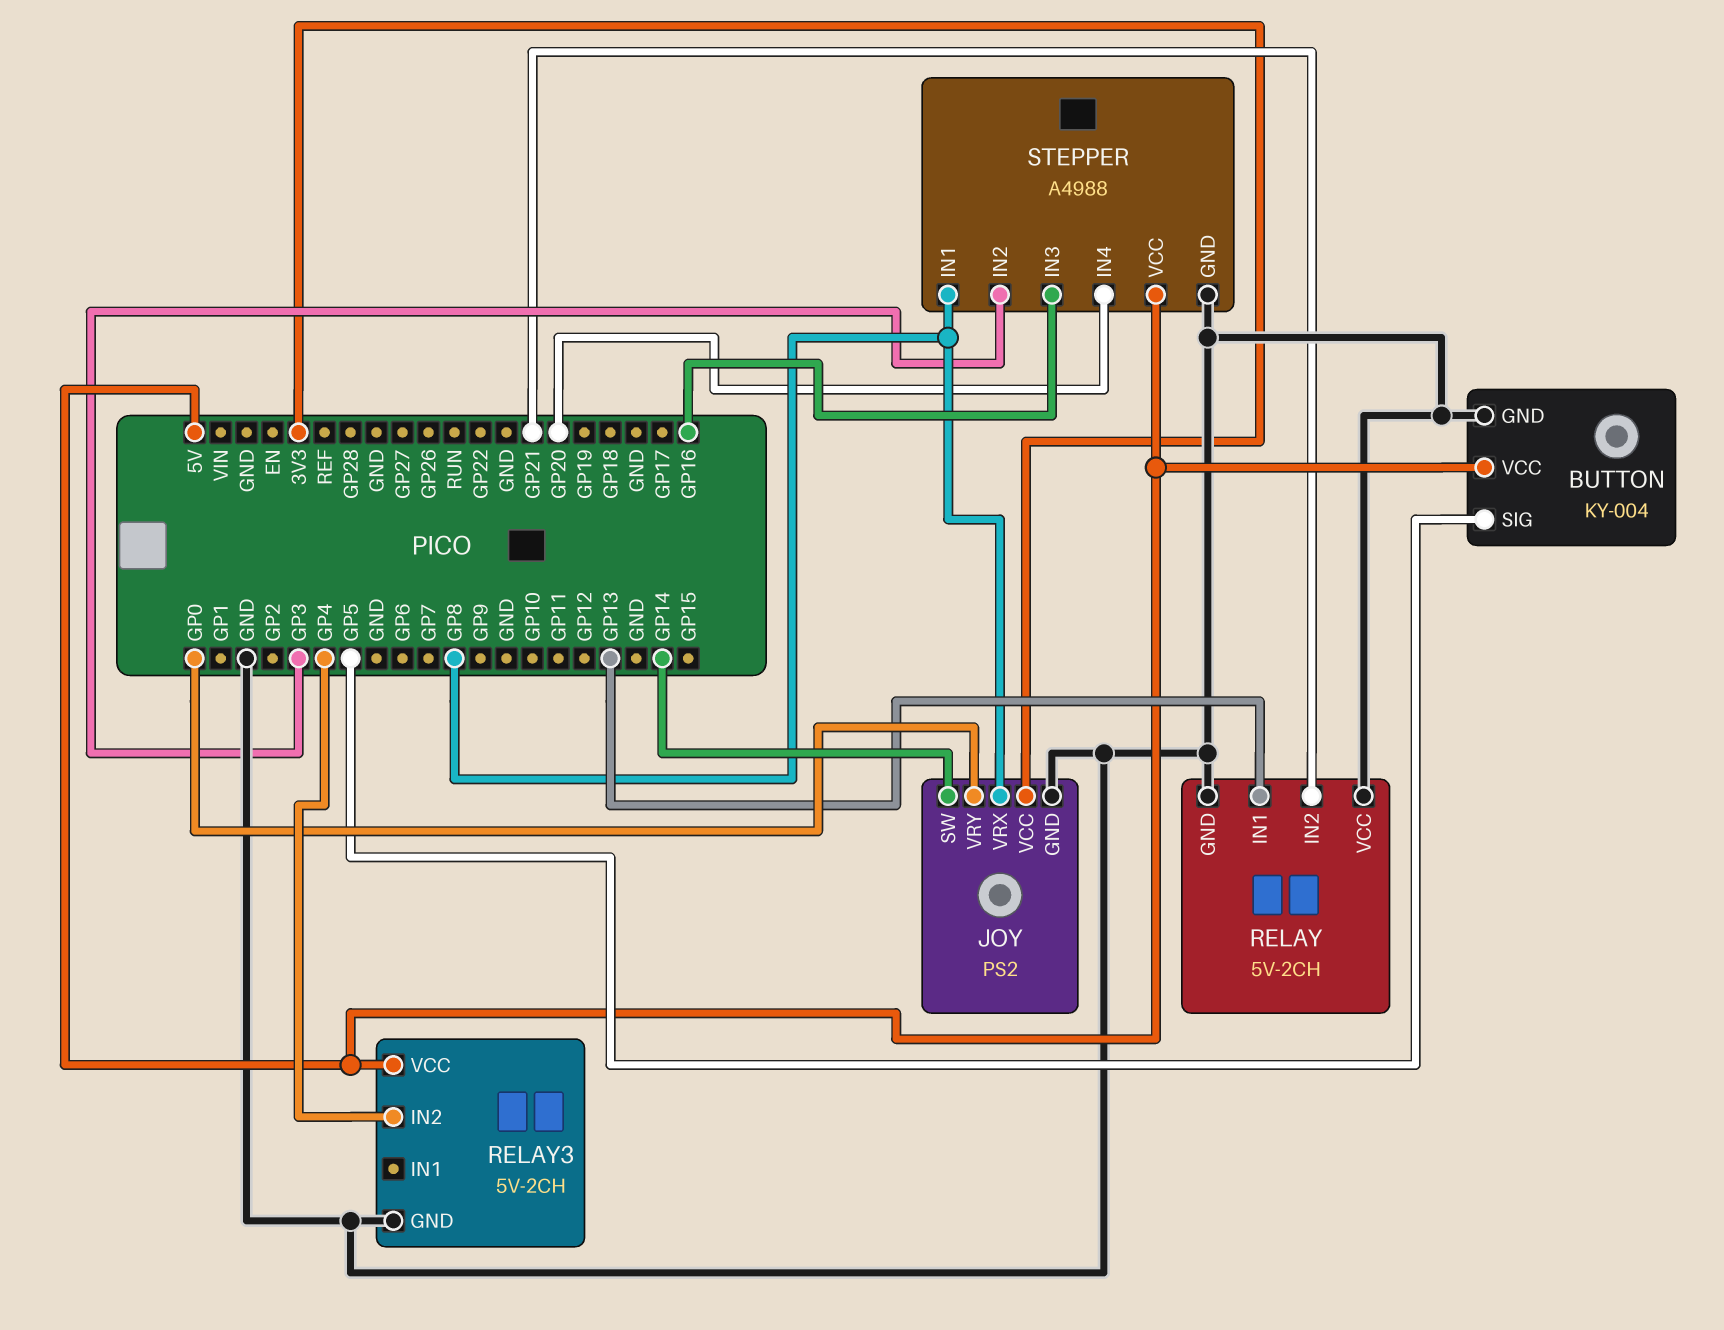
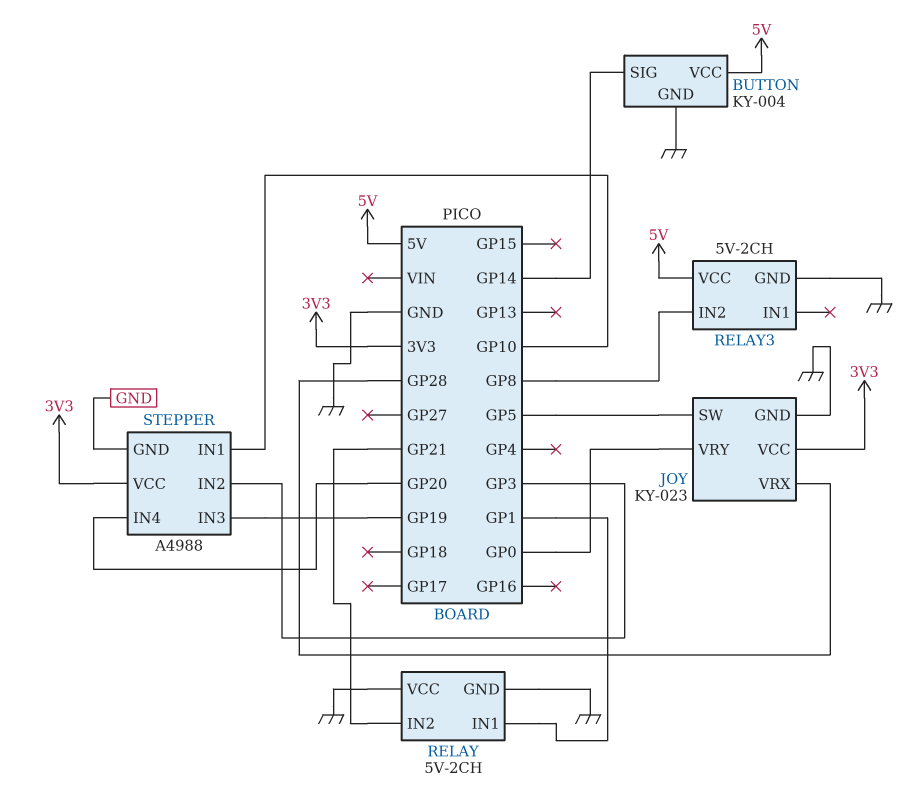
BUTTON pin SIG: GP5 -> GP14
JOY: PS2 -> KY-023
JOY pin SW: GP14 -> GP5
JOY pin VRX: GP8 -> GP28
RELAY pin IN1: GP13 -> GP1
RELAY3 pin IN2: GP4 -> GP8
STEPPER pin IN1: GP8 -> GP10
STEPPER pin IN3: GP16 -> GP19
STEPPER pin VCC: 5V -> 3V3

